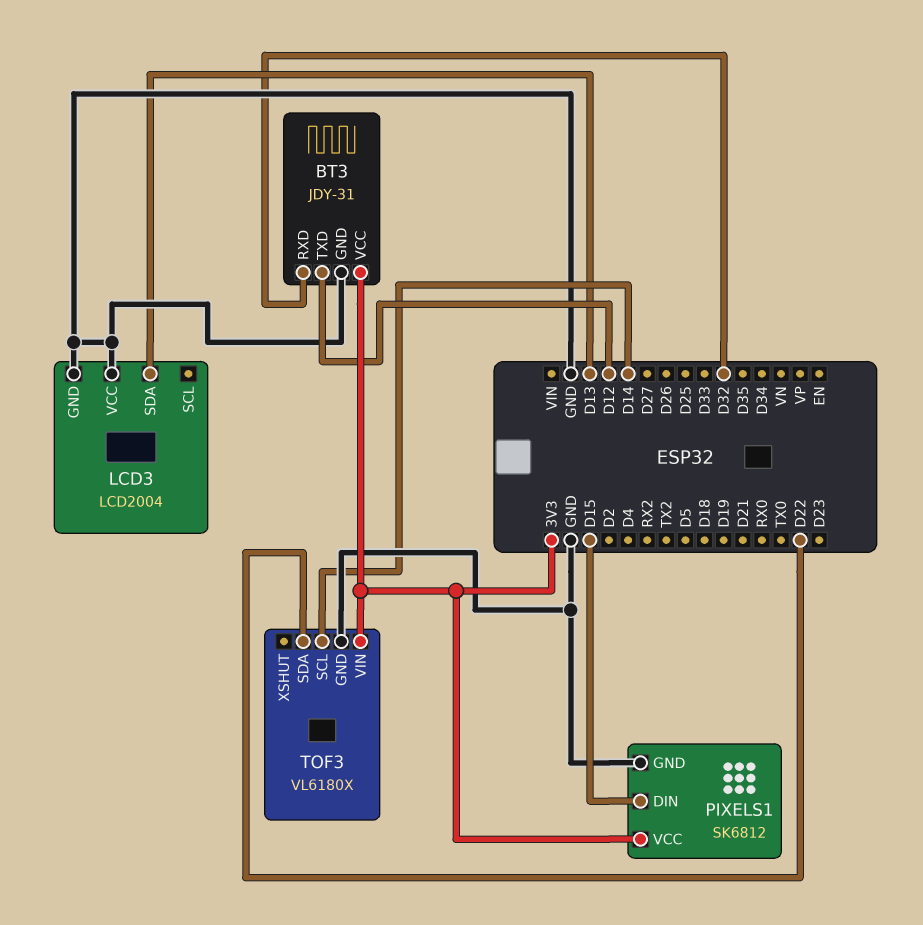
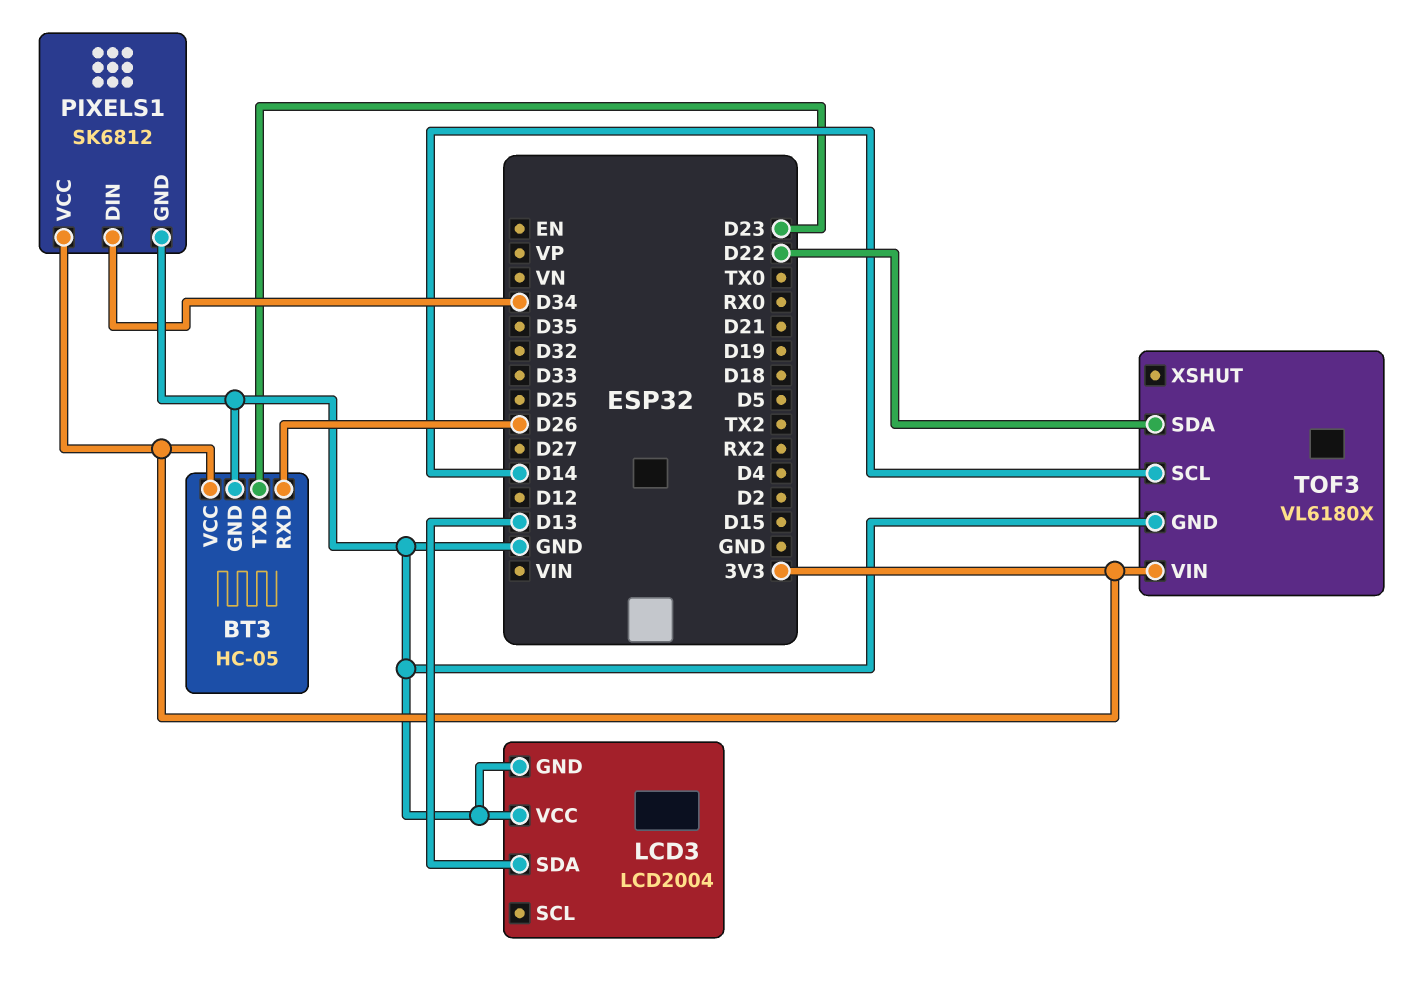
BT3: JDY-31 -> HC-05
BT3 pin RXD: D32 -> D26
BT3 pin TXD: D12 -> D23
PIXELS1 pin DIN: D15 -> D34

